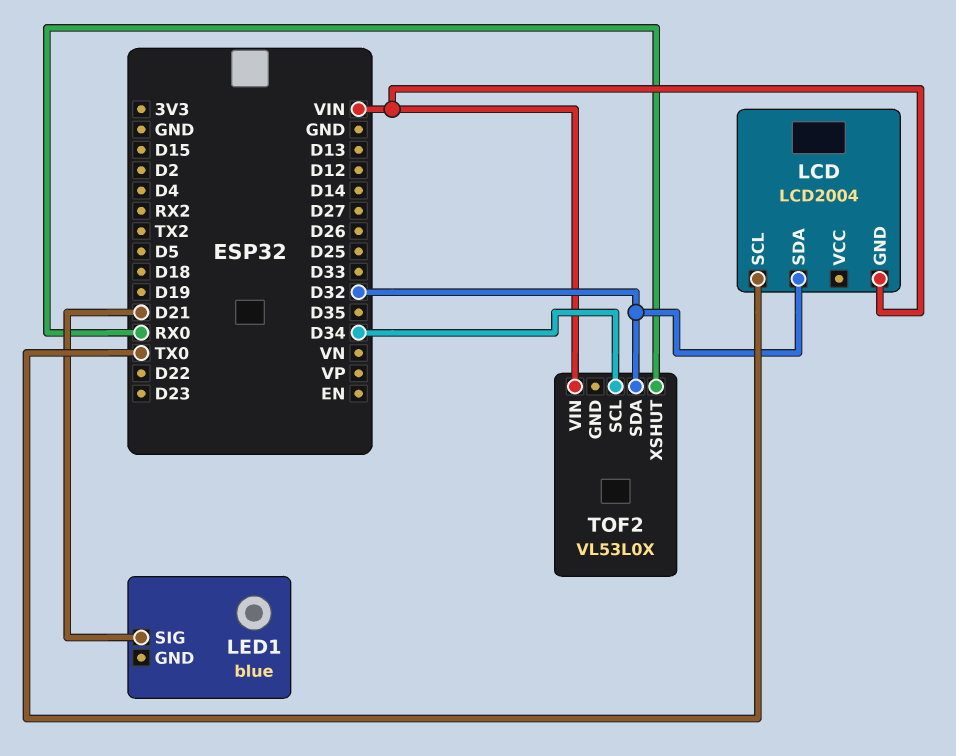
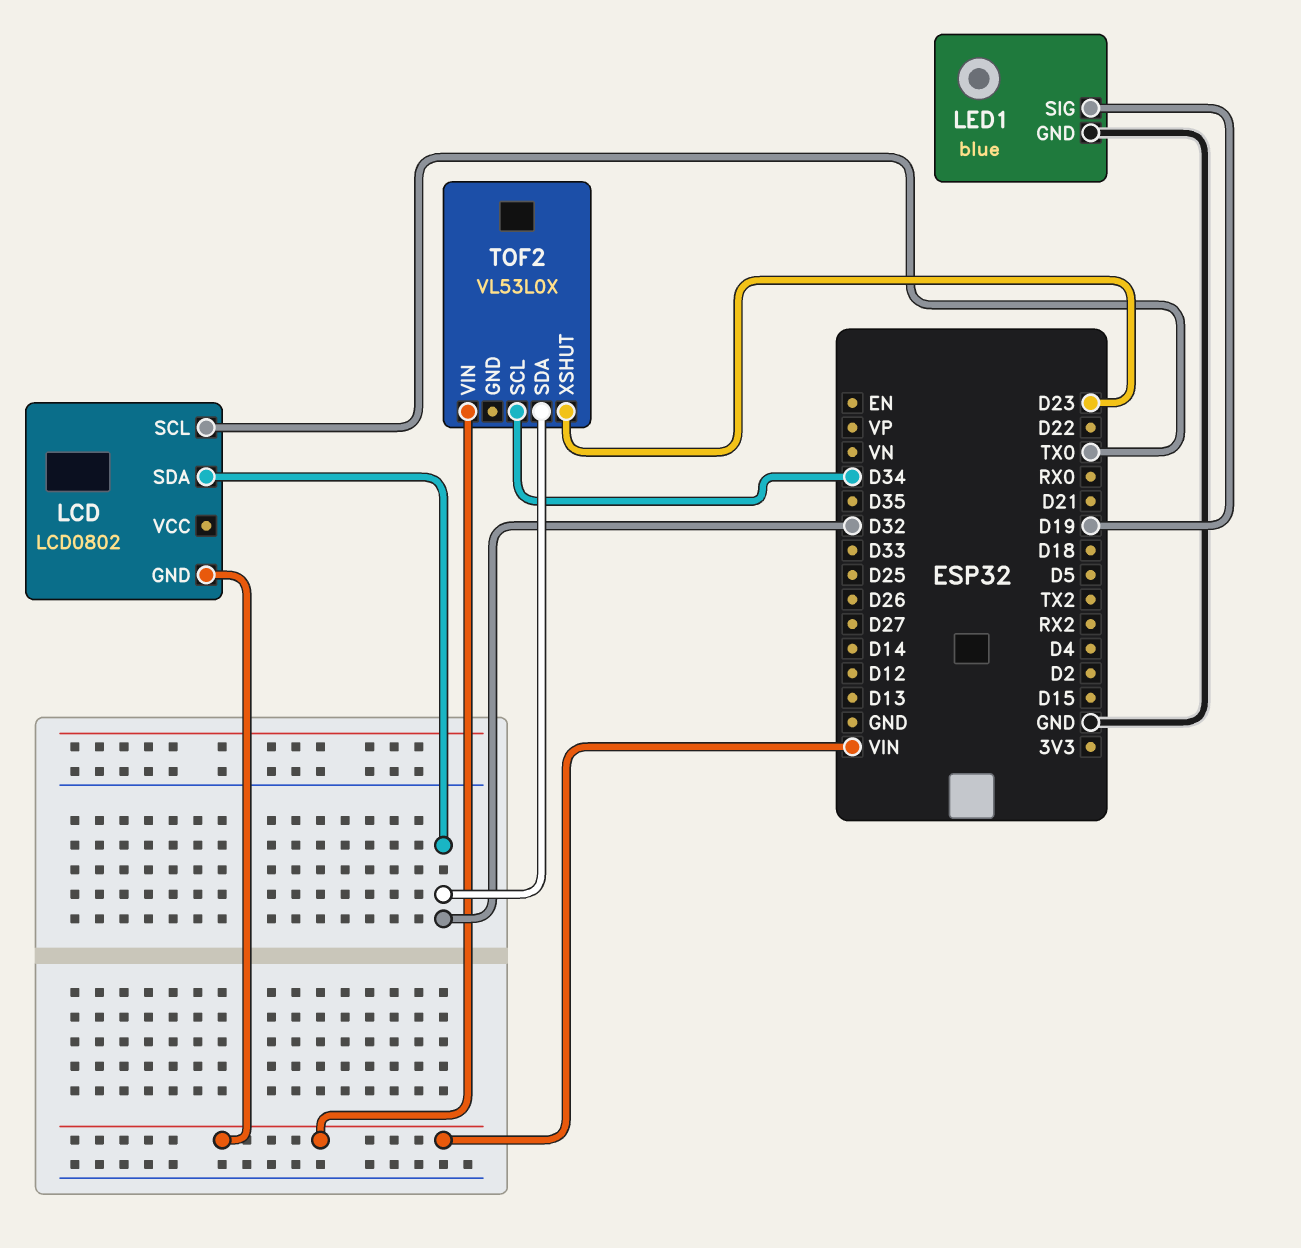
LCD: LCD2004 -> LCD0802
LED1 pin GND: none -> GND
LED1 pin SIG: D21 -> D19
TOF2 pin XSHUT: RX0 -> D23

